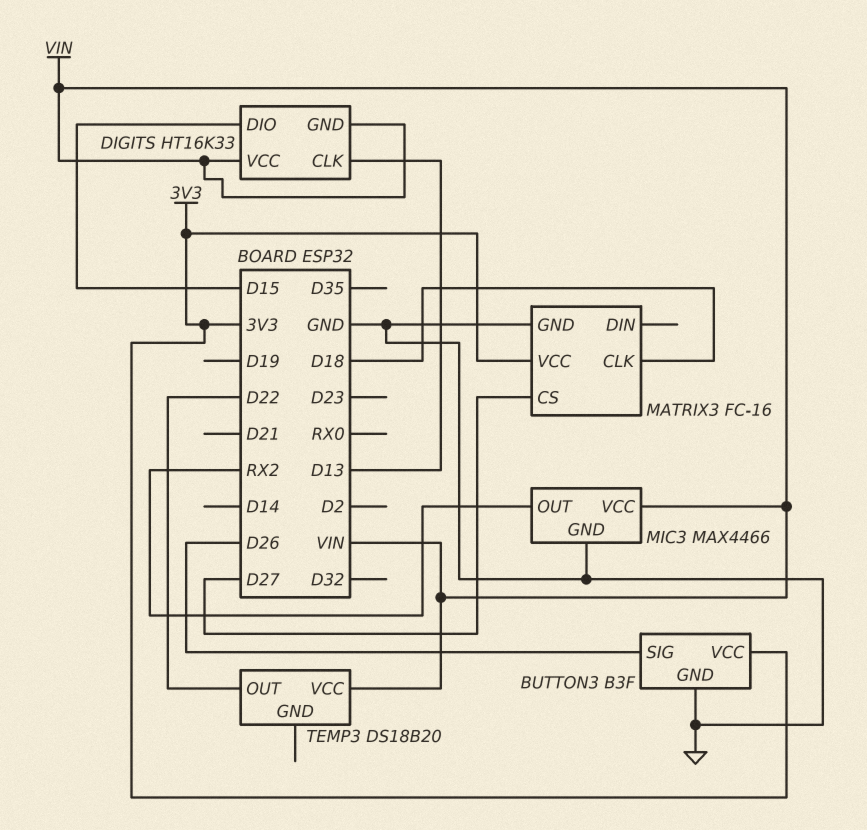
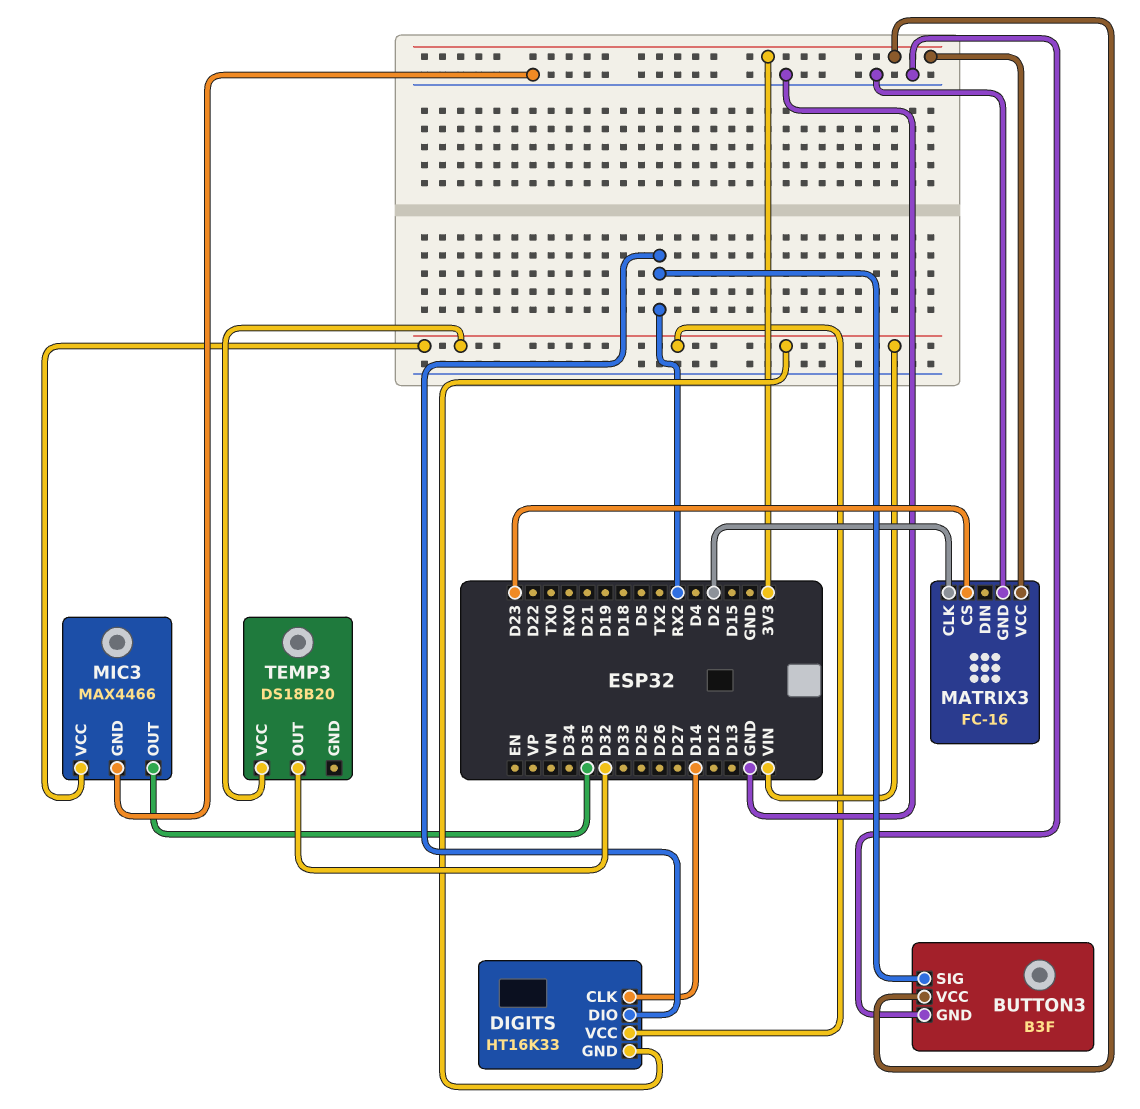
BUTTON3 pin SIG: D26 -> RX2
DIGITS pin CLK: D13 -> D14
DIGITS pin DIO: D15 -> RX2
MATRIX3 pin CLK: D18 -> D2
MATRIX3 pin CS: D27 -> D23
MIC3 pin OUT: RX2 -> D35
TEMP3 pin OUT: D22 -> D32

